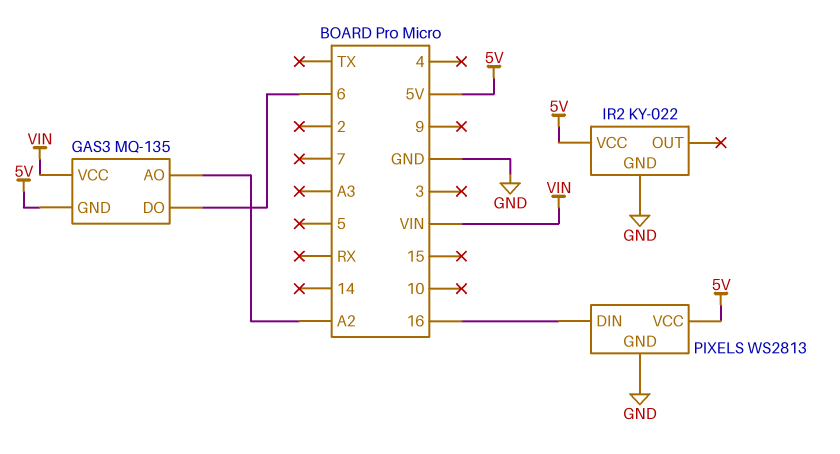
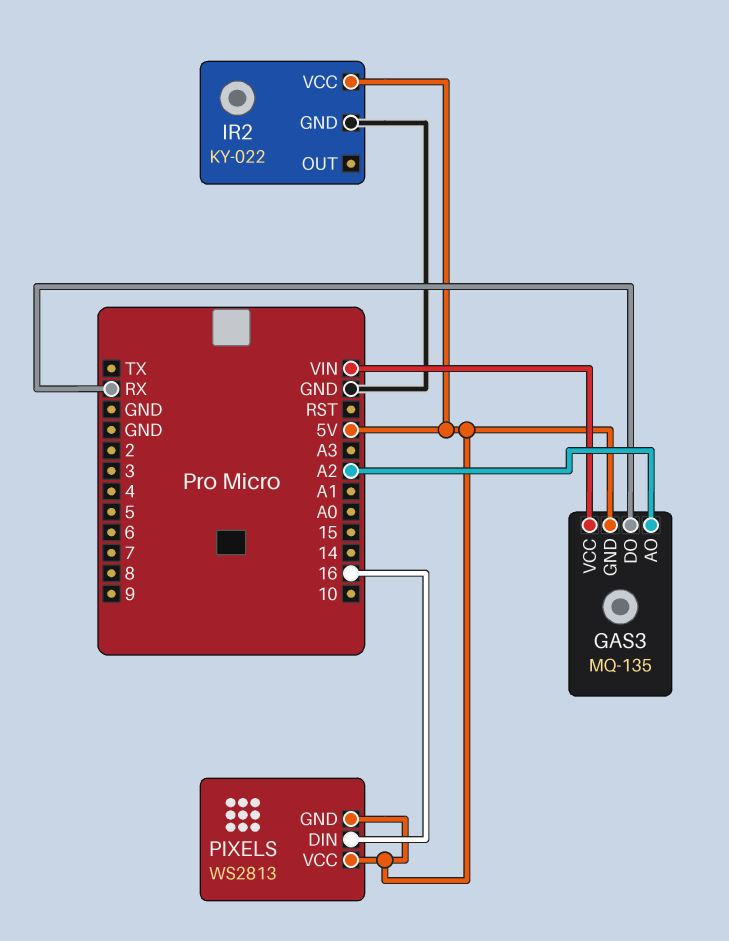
GAS3 pin DO: 6 -> RX
PIXELS pin GND: GND -> 5V

